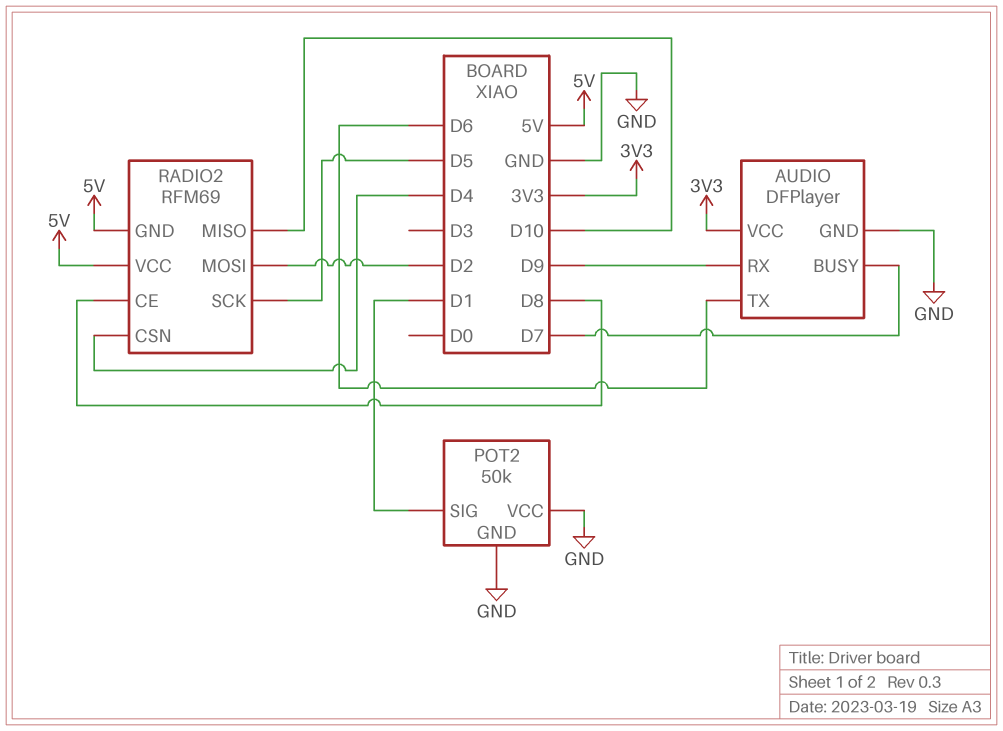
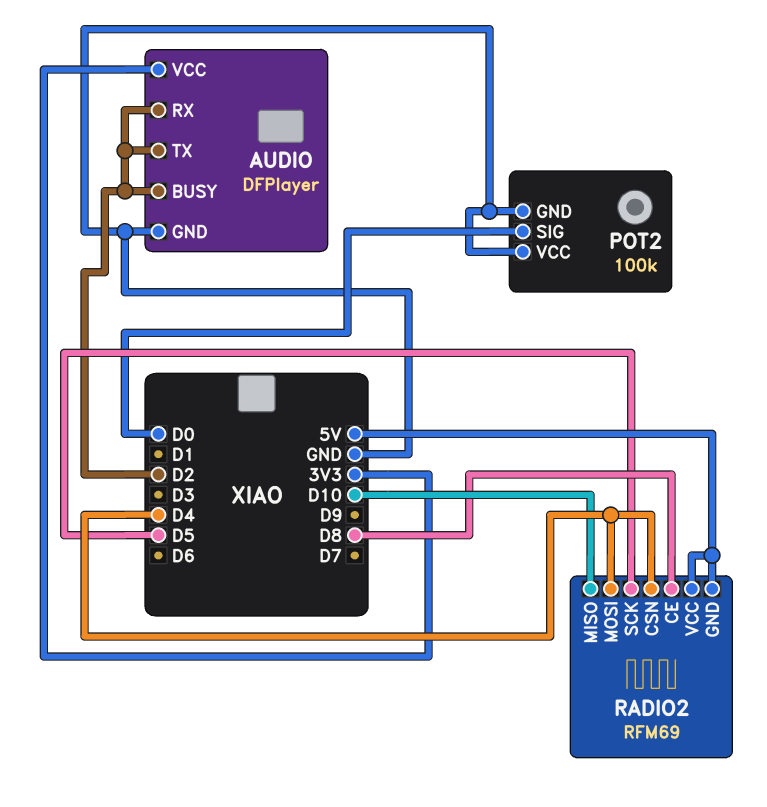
AUDIO pin BUSY: D7 -> D2
AUDIO pin RX: D9 -> D2
AUDIO pin TX: D6 -> D2
POT2: 50k -> 100k
POT2 pin SIG: D1 -> D0
RADIO2 pin MOSI: D2 -> D4

